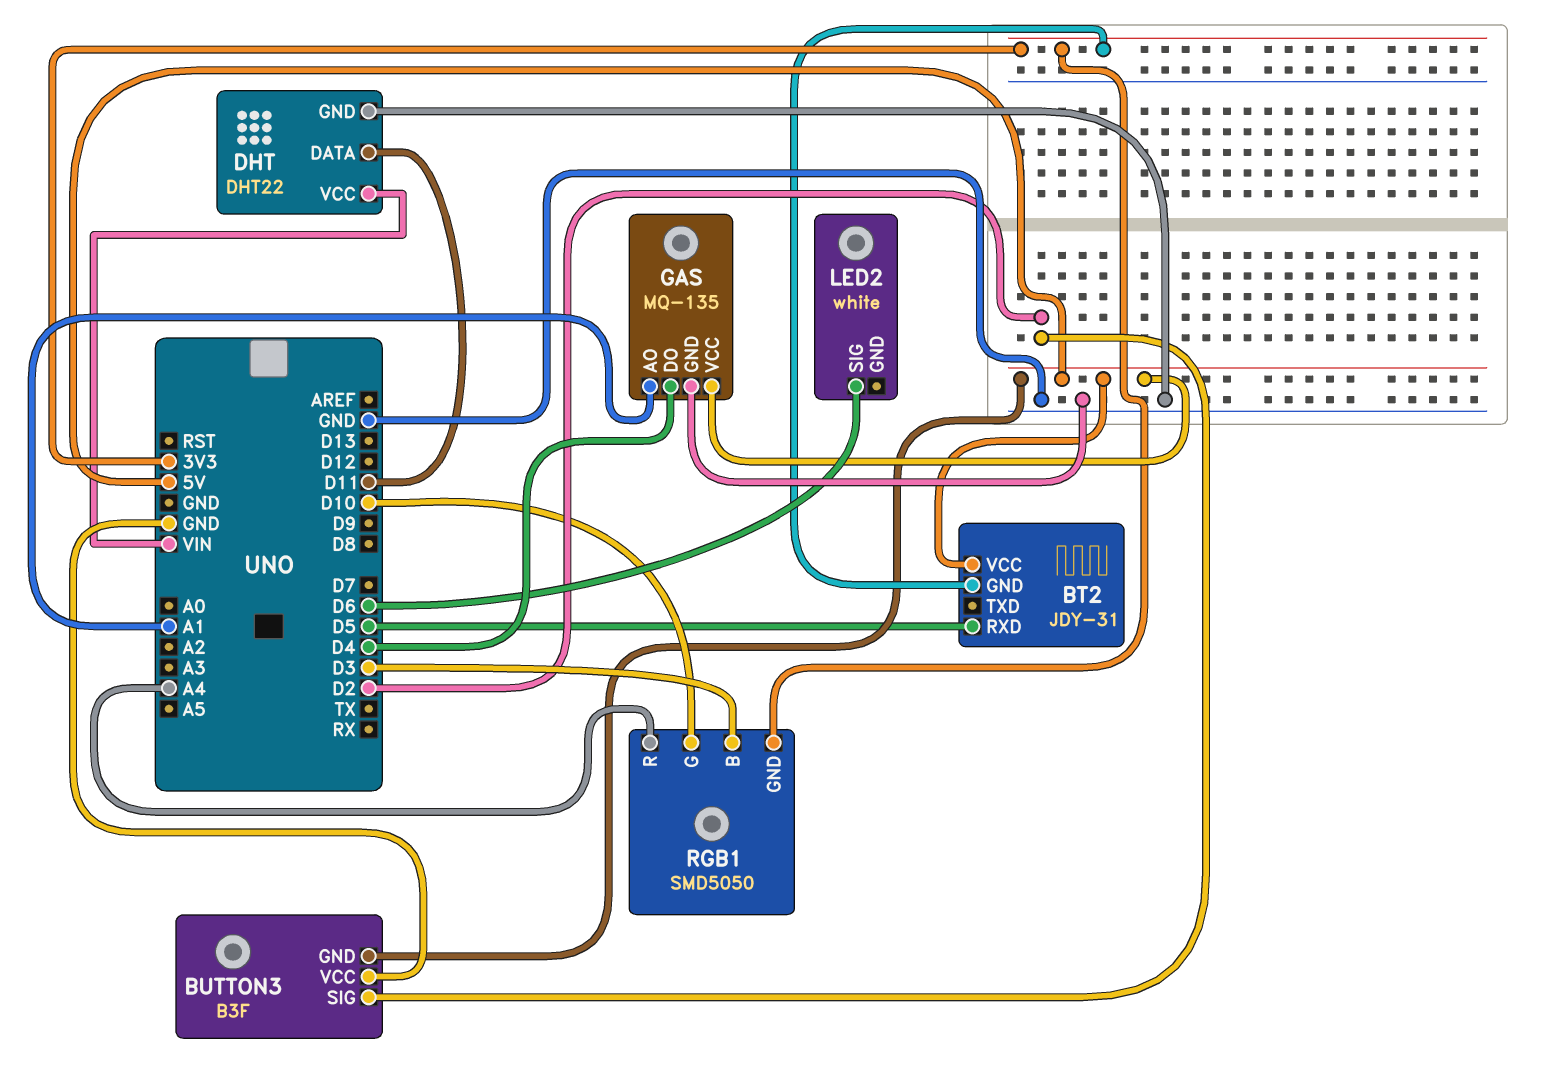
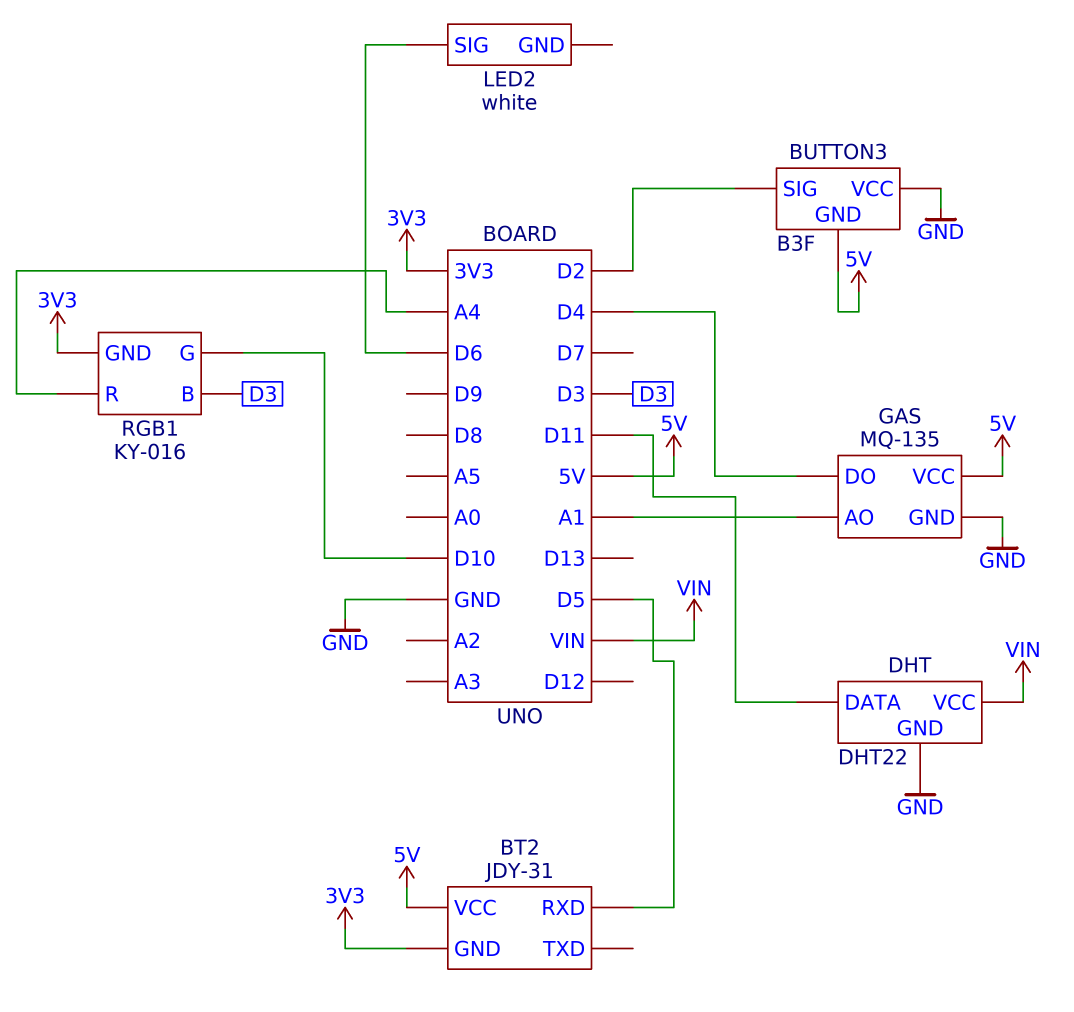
RGB1: SMD5050 -> KY-016

